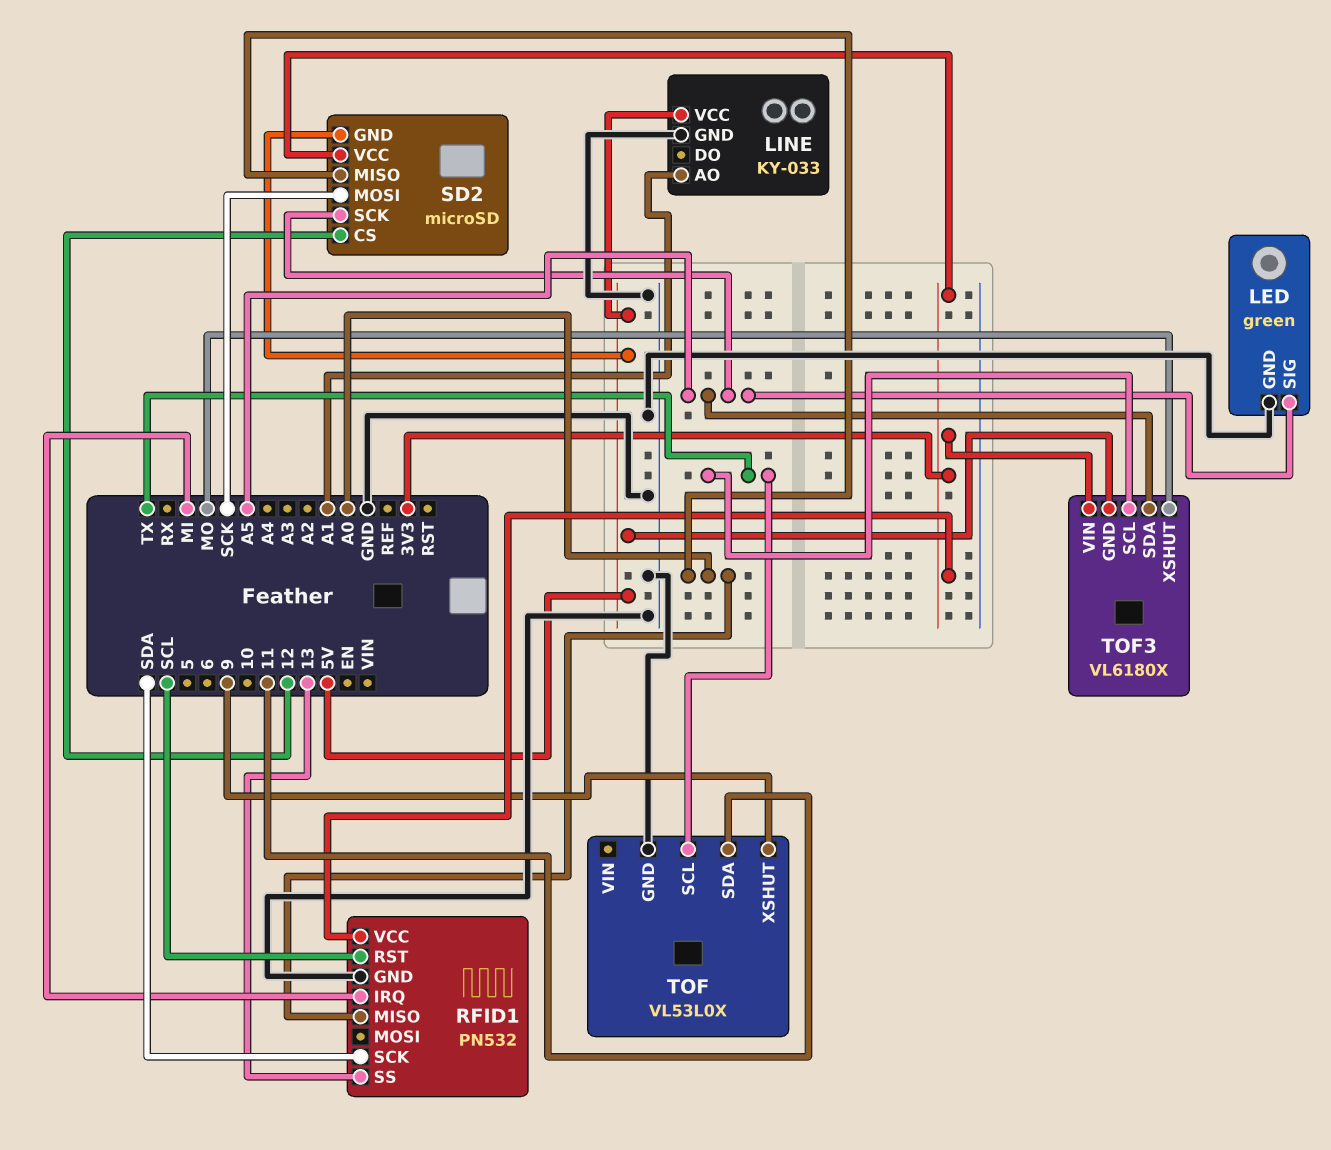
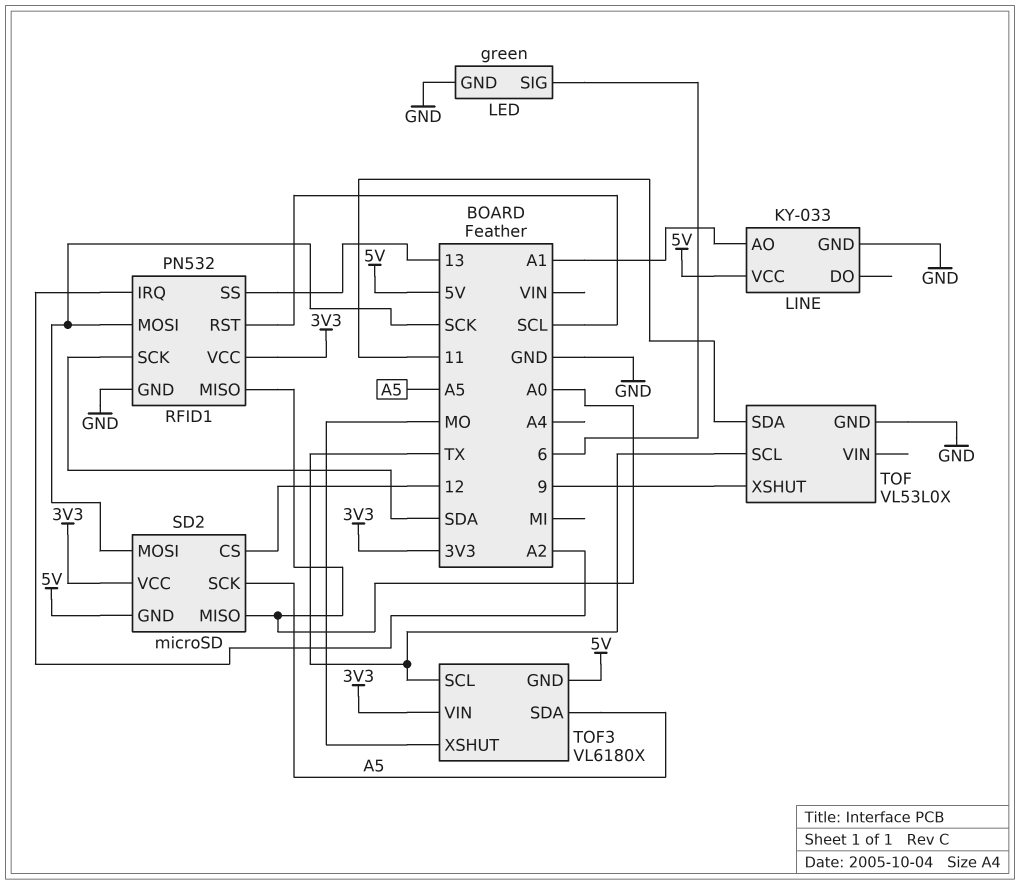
LED pin SIG: A5 -> 6
RFID1 pin IRQ: MI -> A2
RFID1 pin MOSI: none -> SCK

